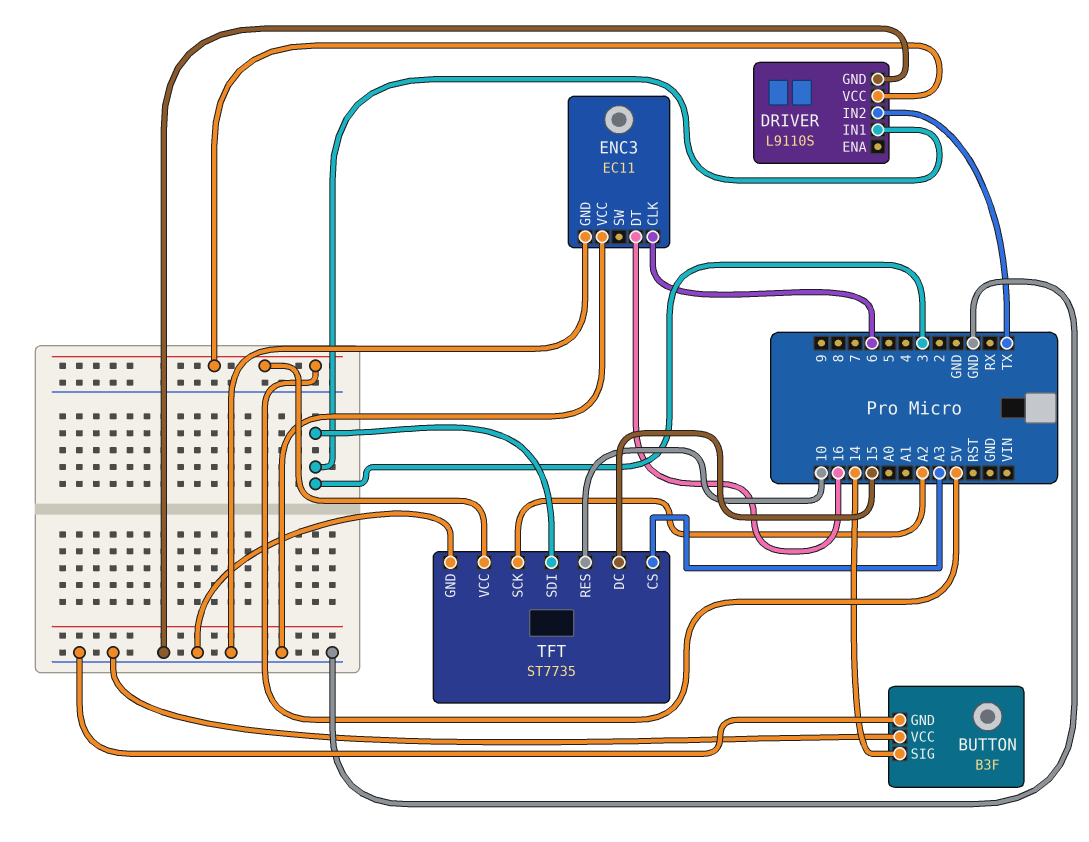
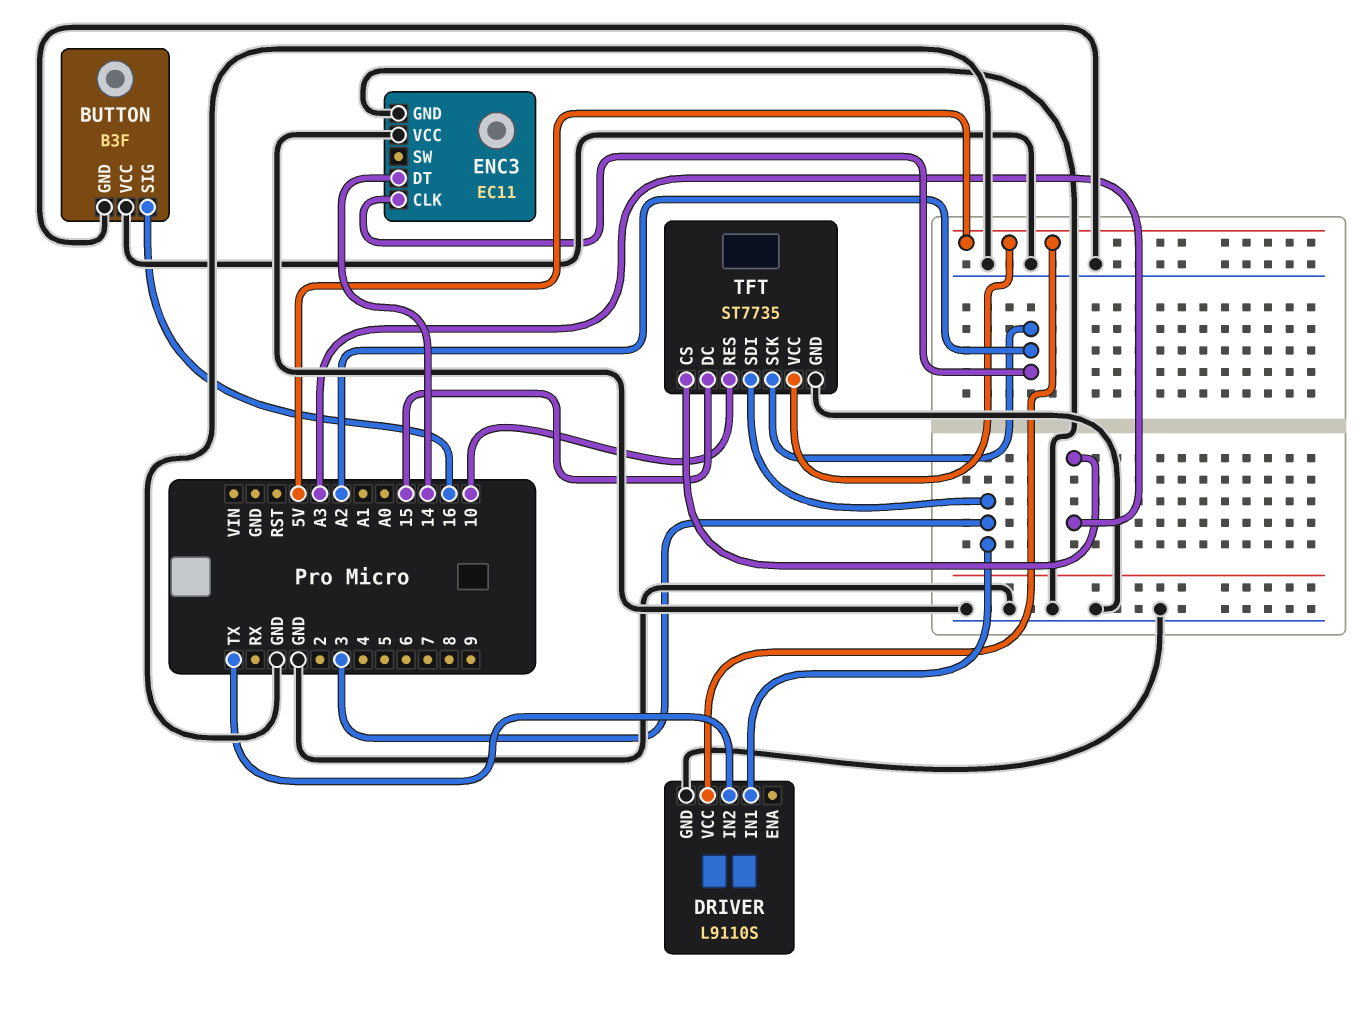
BUTTON pin SIG: 14 -> 16
ENC3 pin CLK: 6 -> A2
ENC3 pin DT: 16 -> 14

